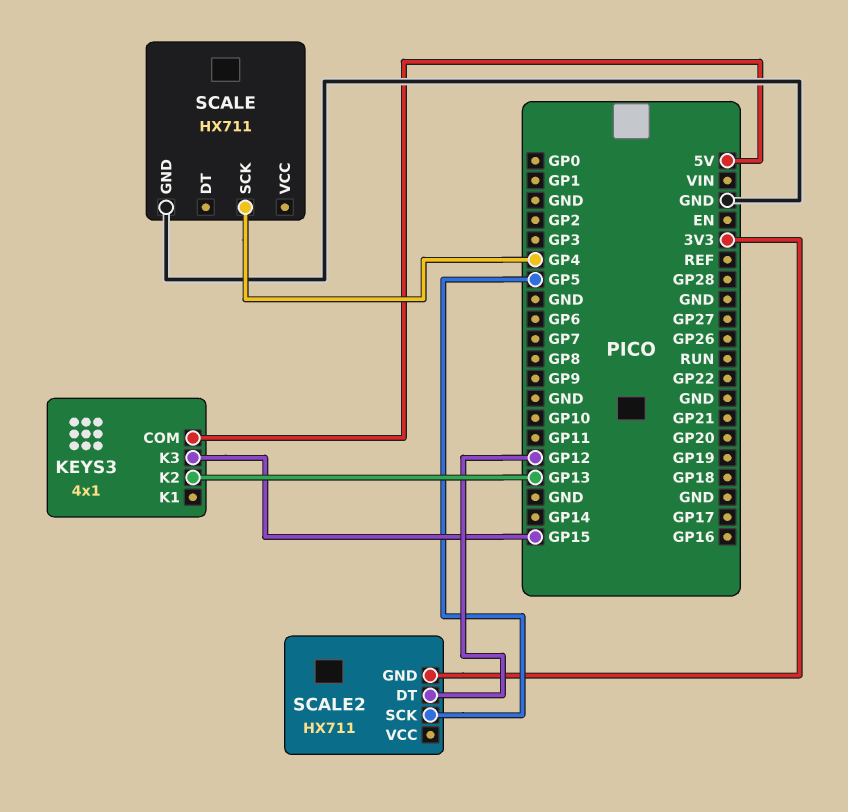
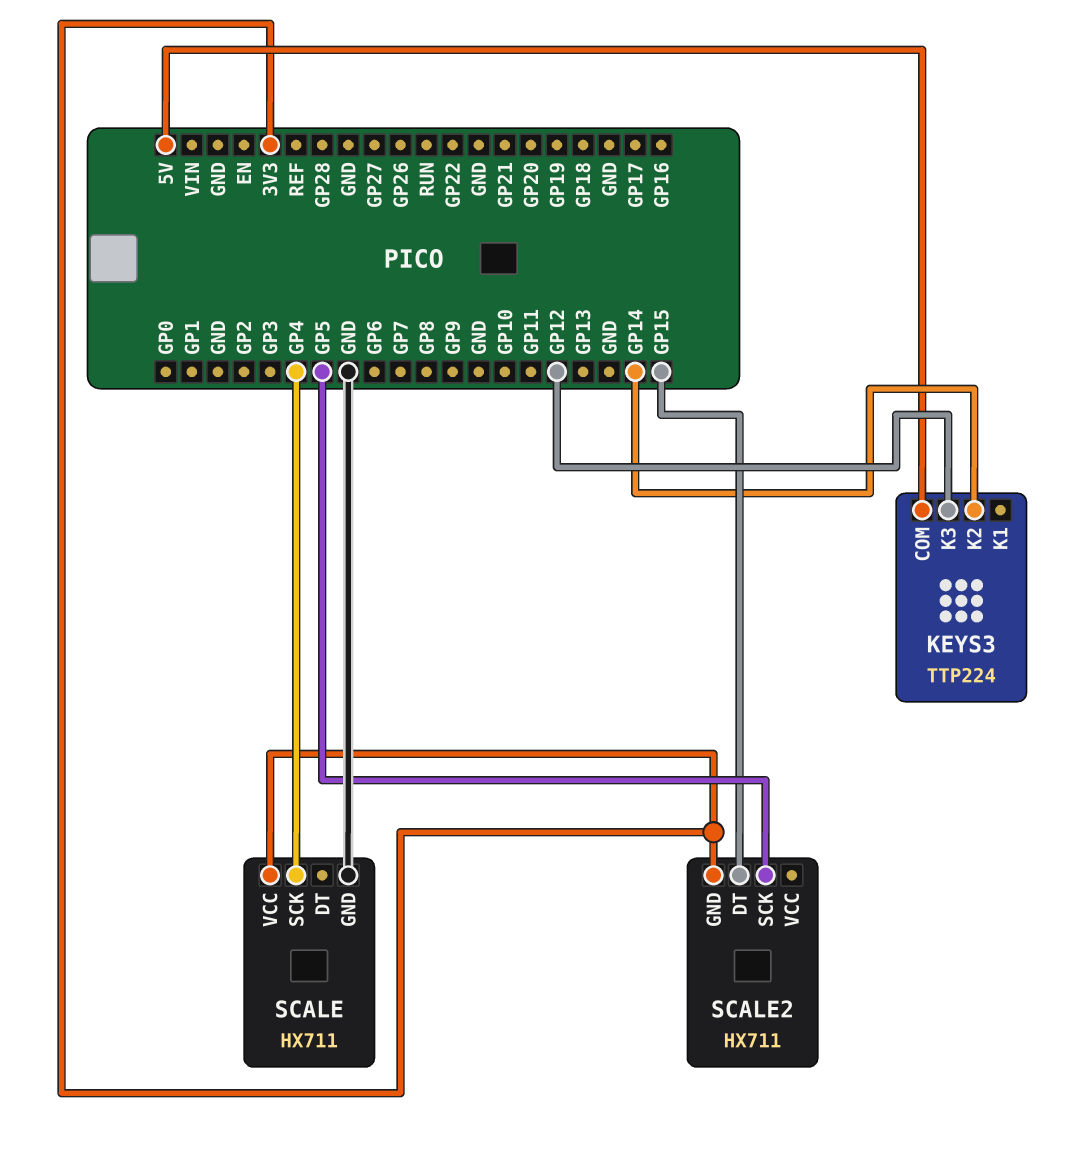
KEYS3: 4x1 -> TTP224
KEYS3 pin K2: GP13 -> GP14
KEYS3 pin K3: GP15 -> GP12
SCALE pin VCC: none -> 3V3
SCALE2 pin DT: GP12 -> GP15

